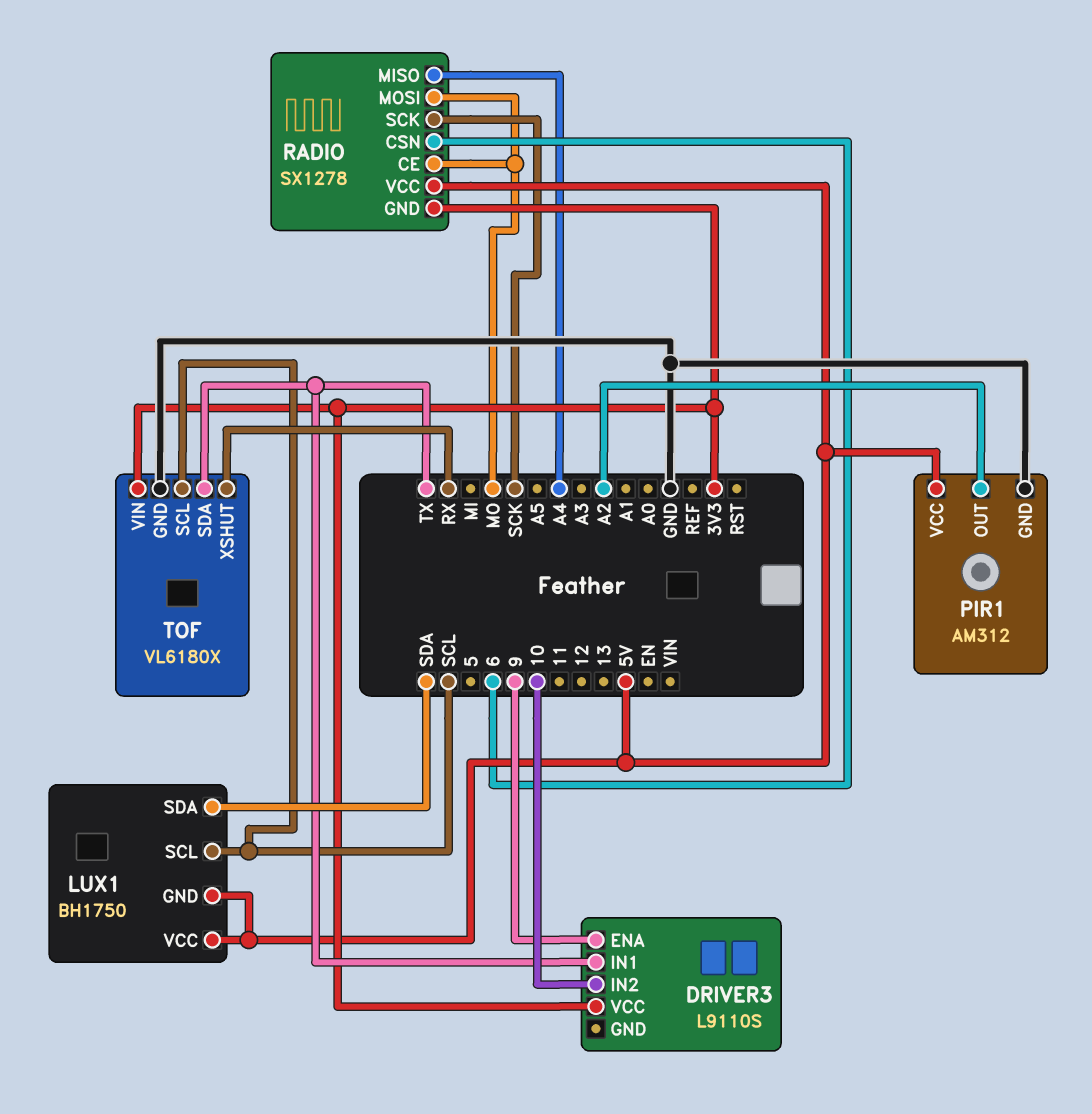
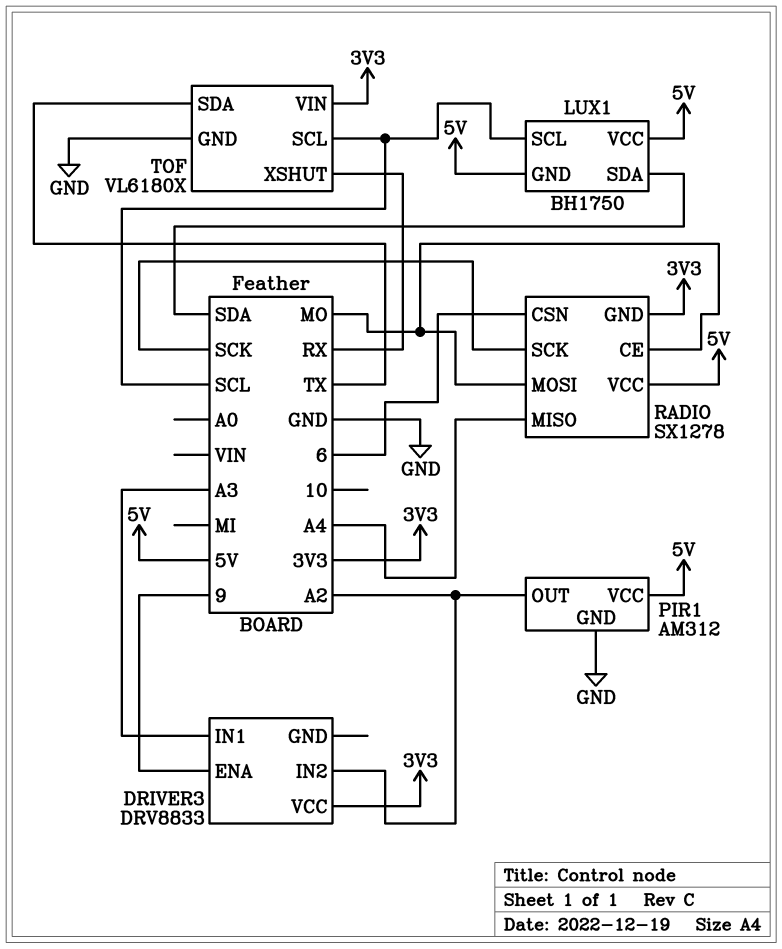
DRIVER3: L9110S -> DRV8833
DRIVER3 pin IN1: TX -> A3
DRIVER3 pin IN2: 10 -> A2

